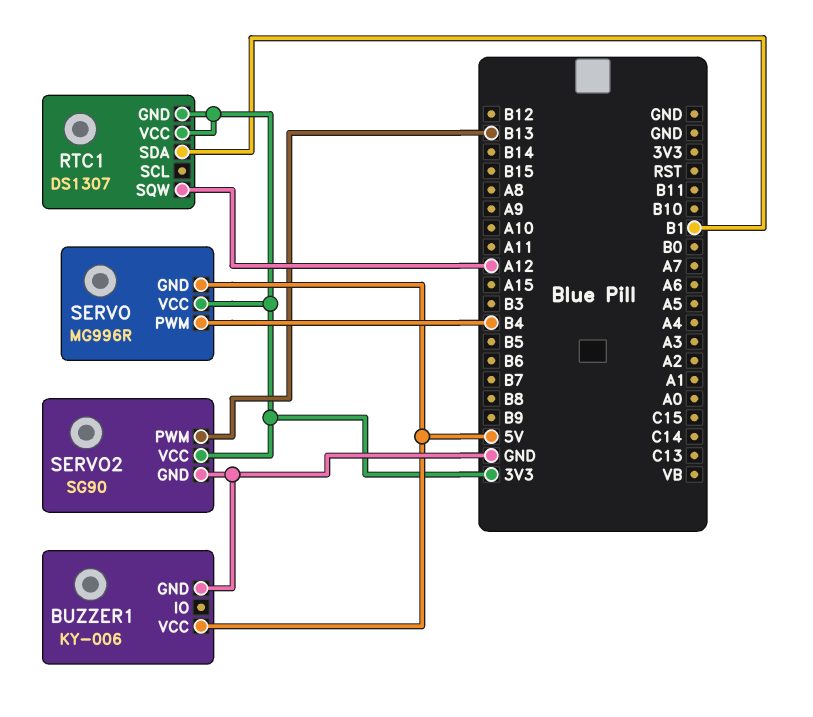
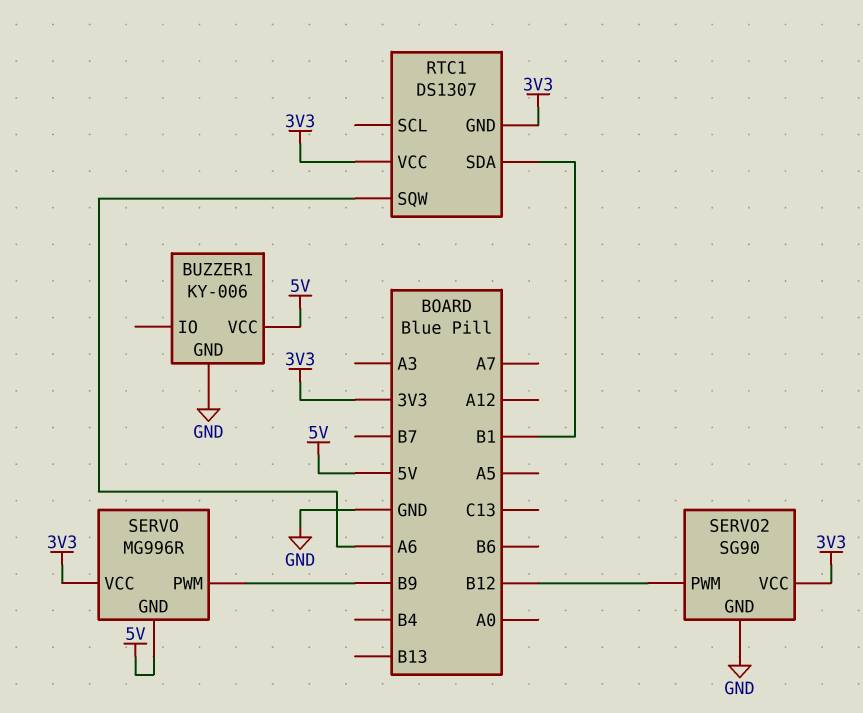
RTC1 pin SQW: A12 -> A6
SERVO pin PWM: B4 -> B9
SERVO2 pin PWM: B13 -> B12

